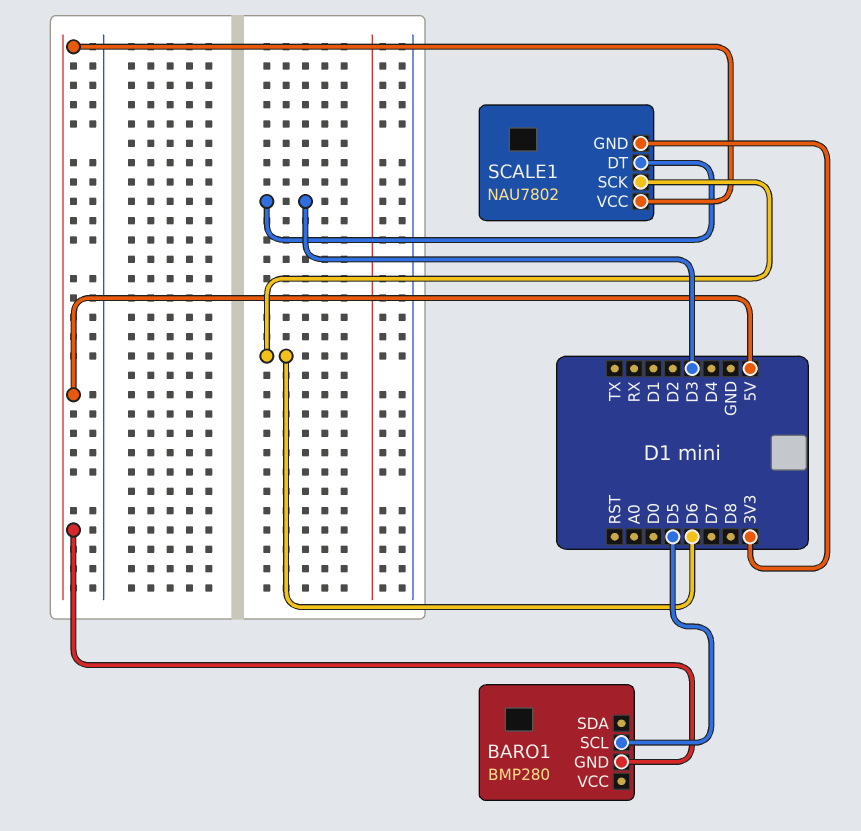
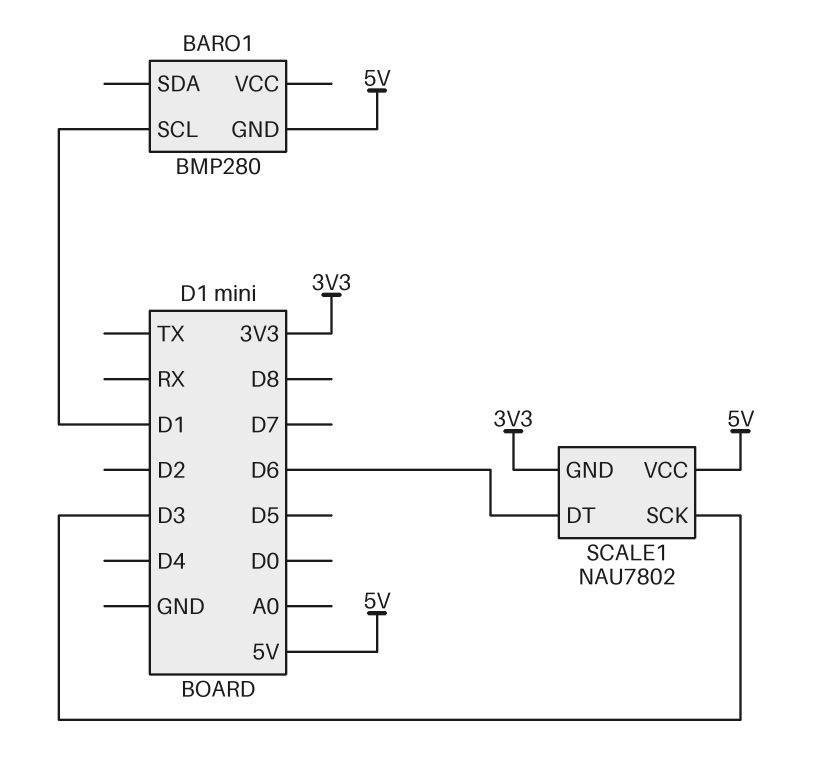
BARO1 pin SCL: D5 -> D1
SCALE1 pin DT: D3 -> D6
SCALE1 pin SCK: D6 -> D3

